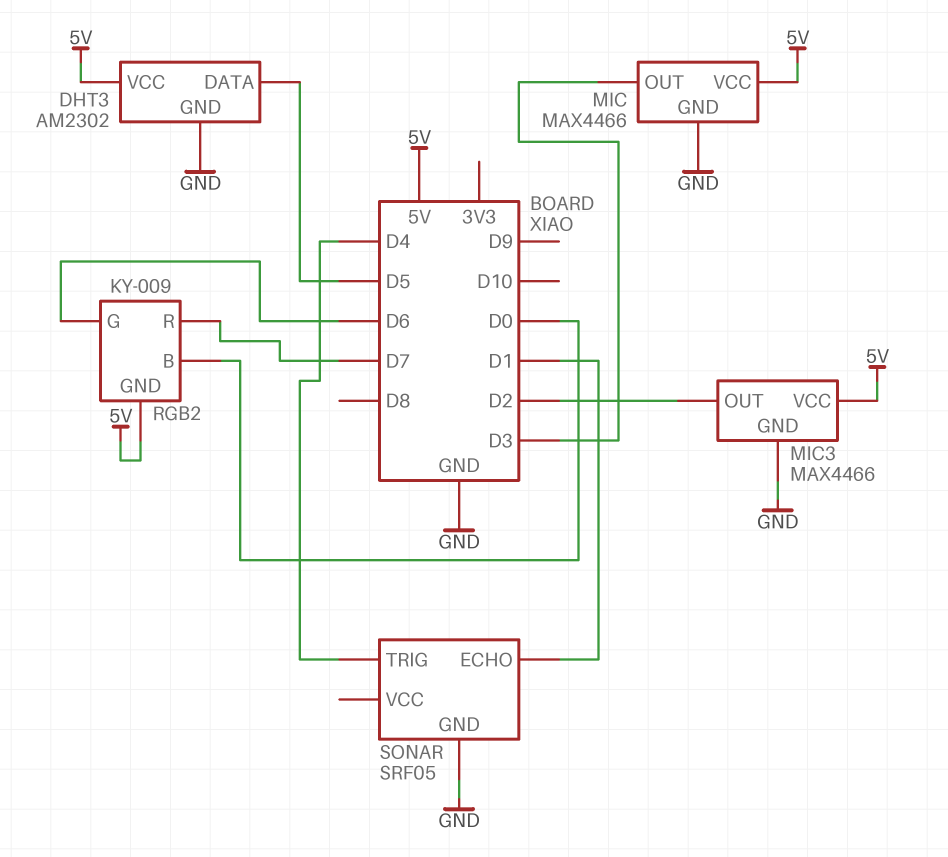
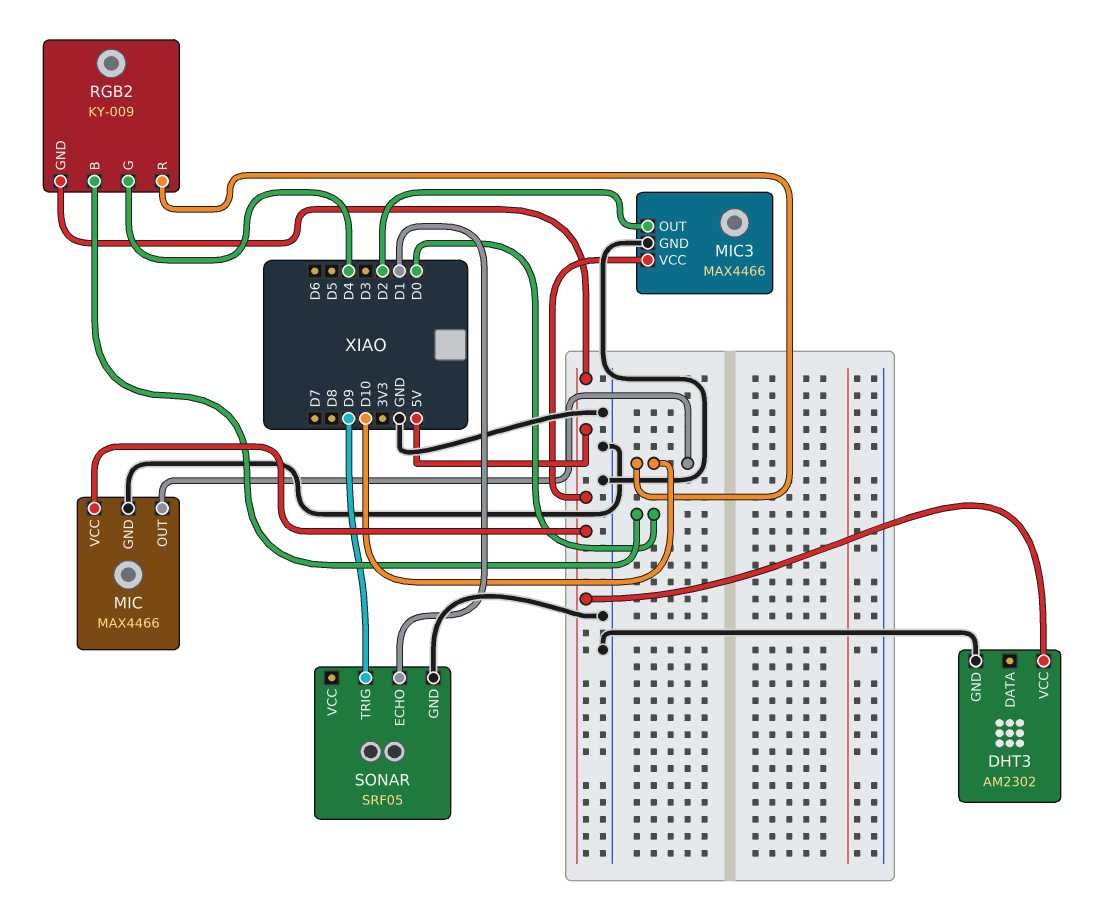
DHT3 pin DATA: D5 -> none
MIC pin OUT: D3 -> D10
RGB2 pin G: D6 -> D4
RGB2 pin R: D7 -> D10
SONAR pin TRIG: D4 -> D9

